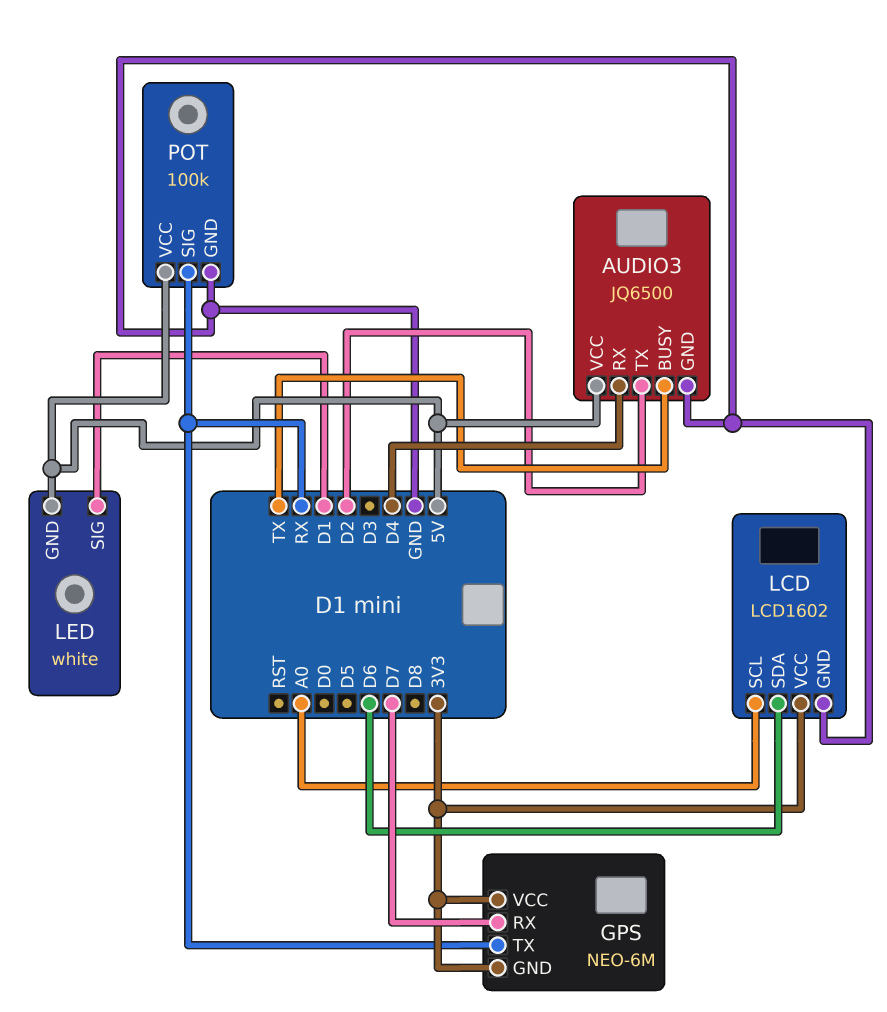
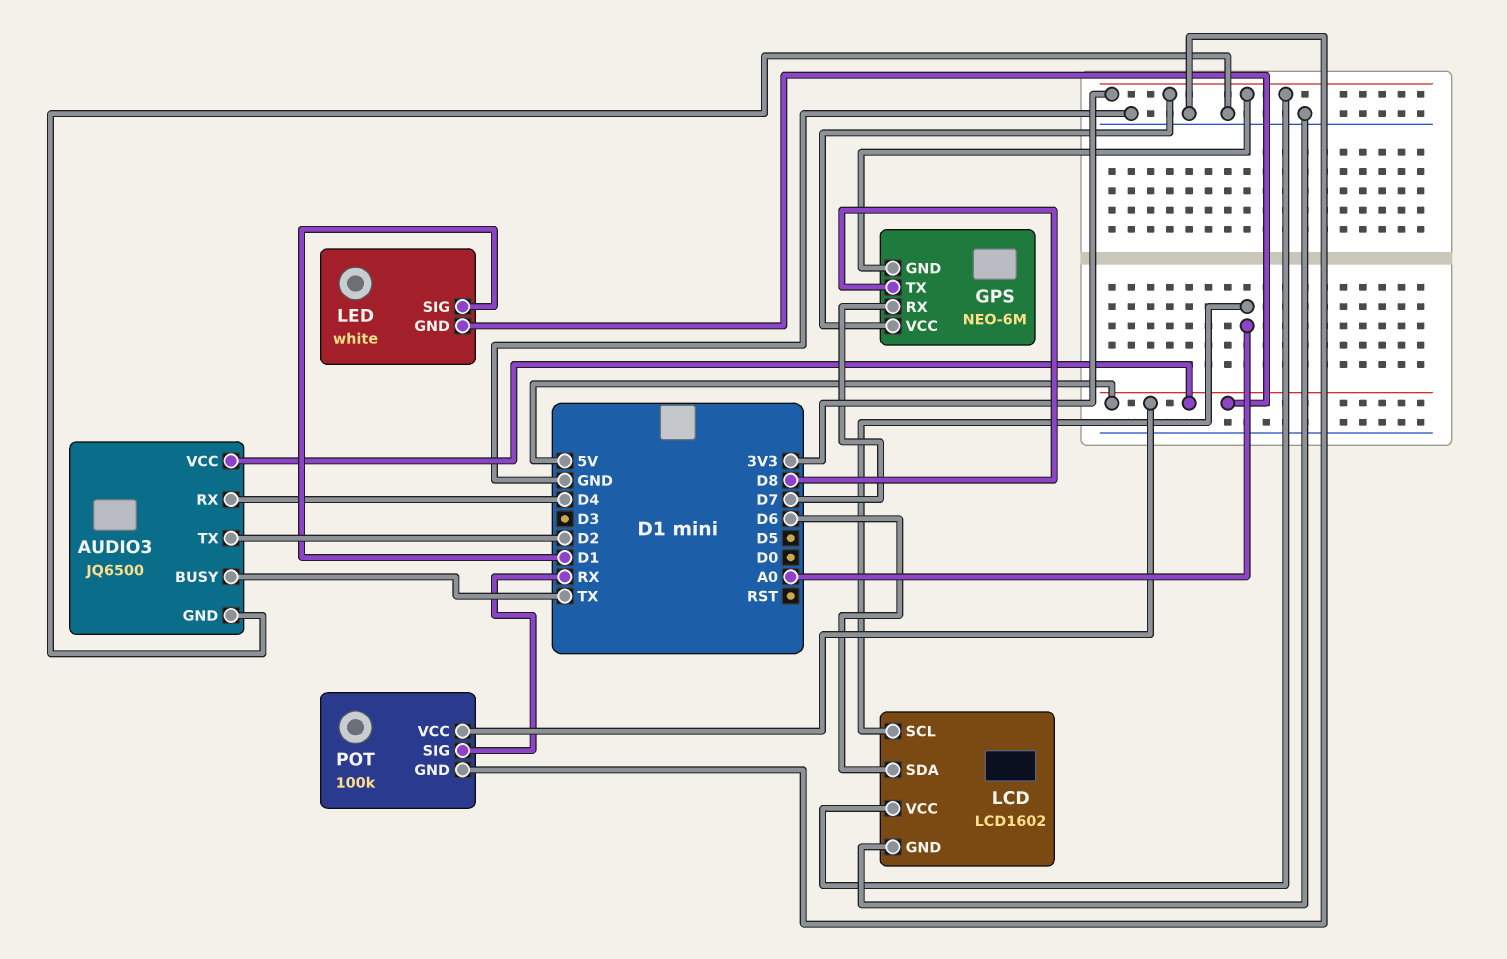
GPS pin TX: RX -> D8

